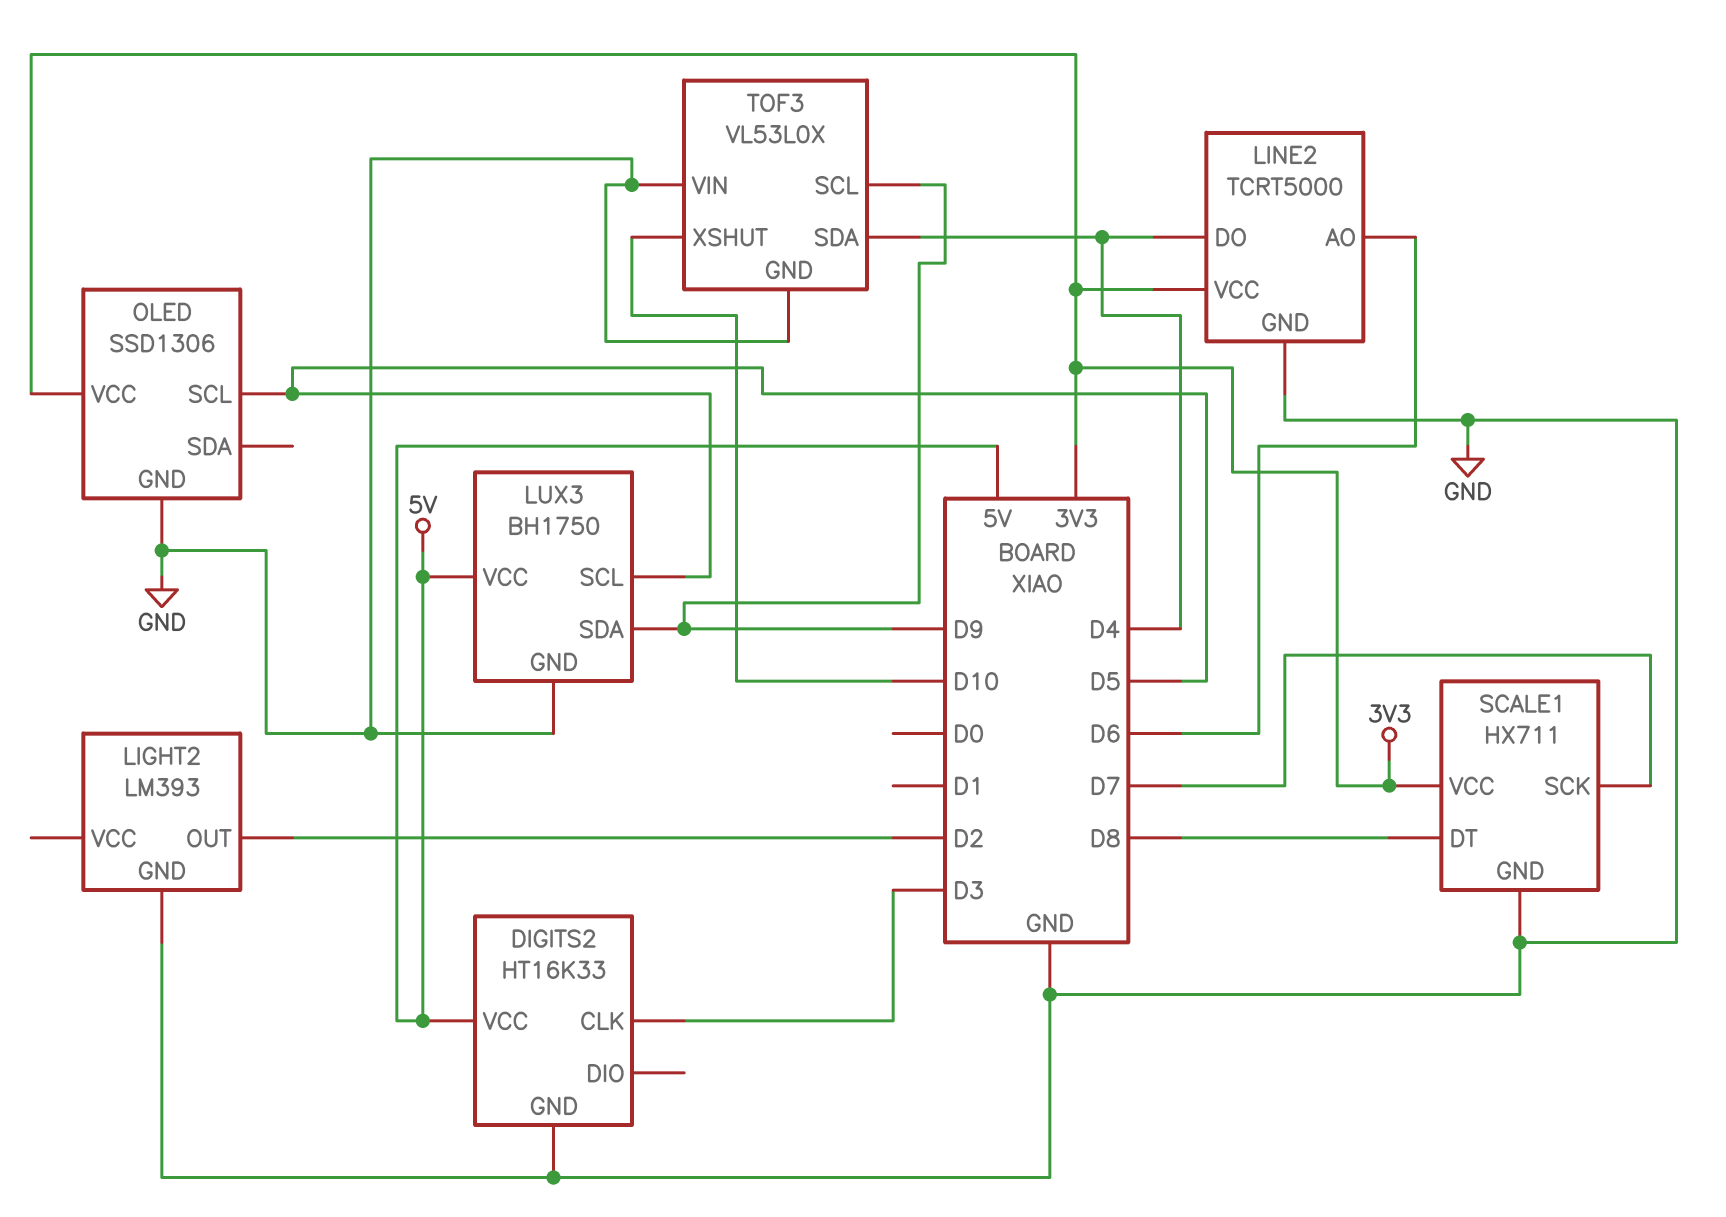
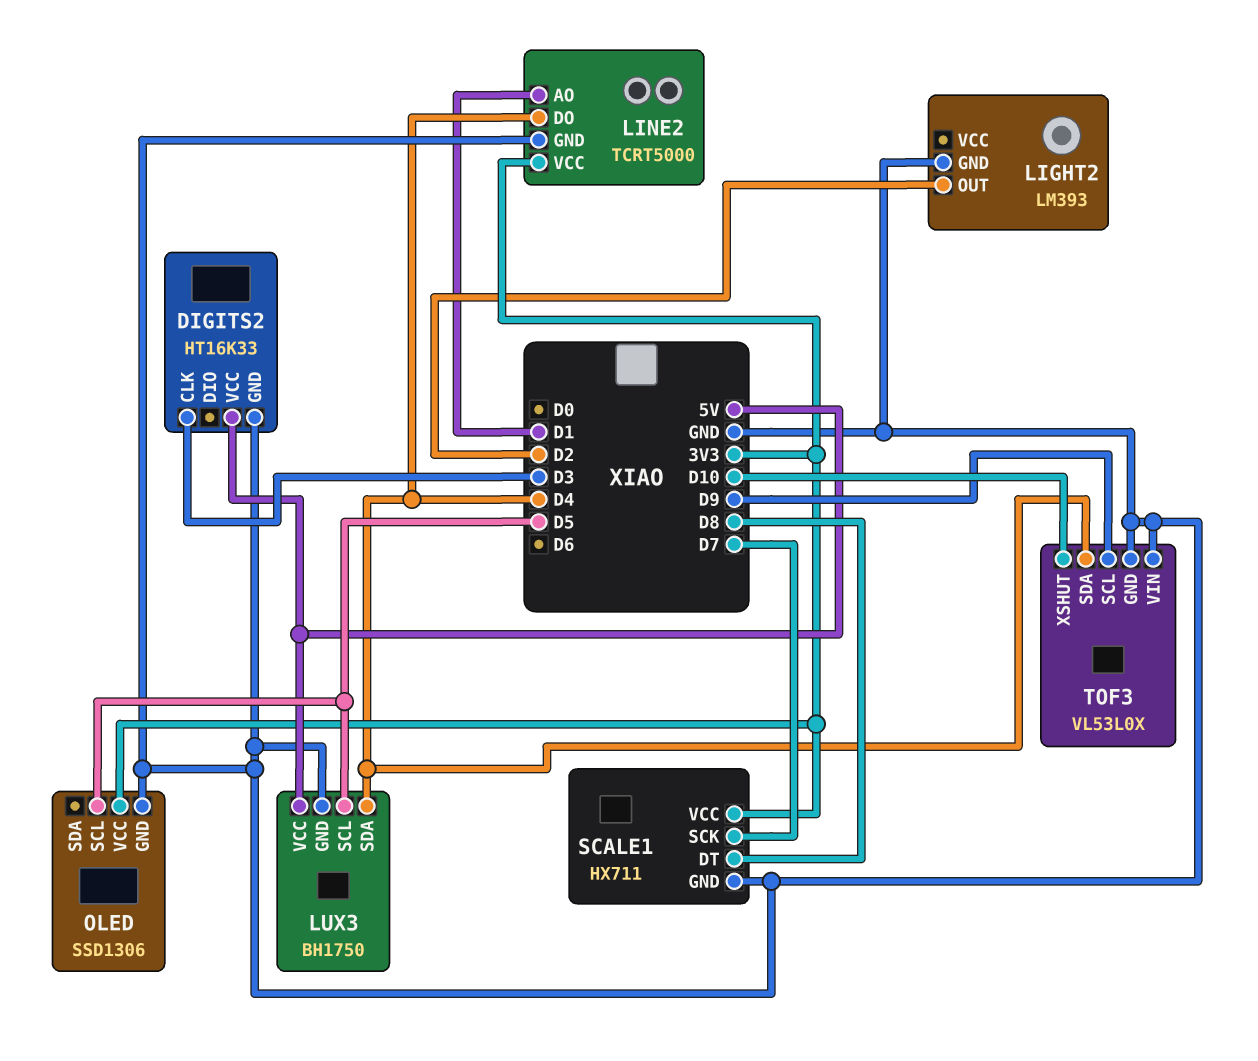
LINE2 pin AO: D6 -> D1
LUX3 pin SDA: D9 -> D4

